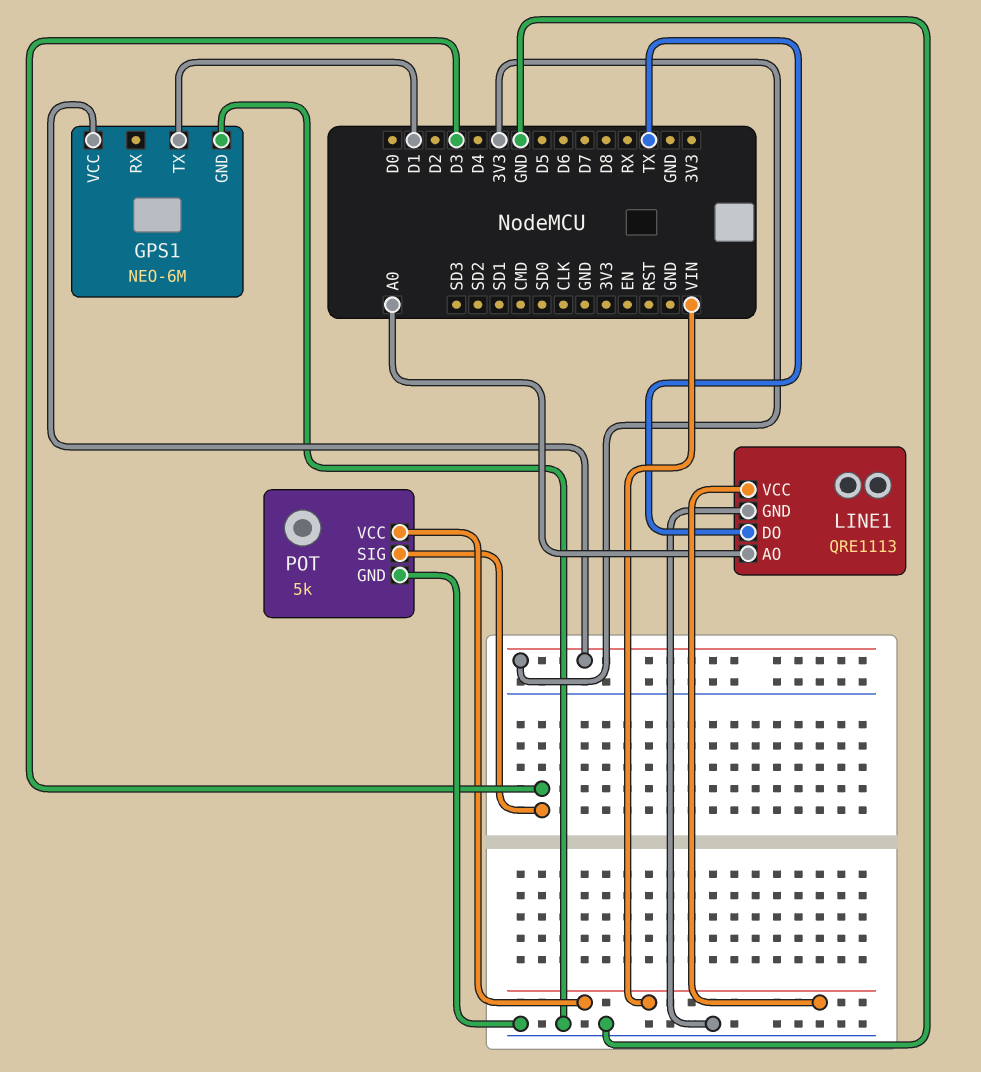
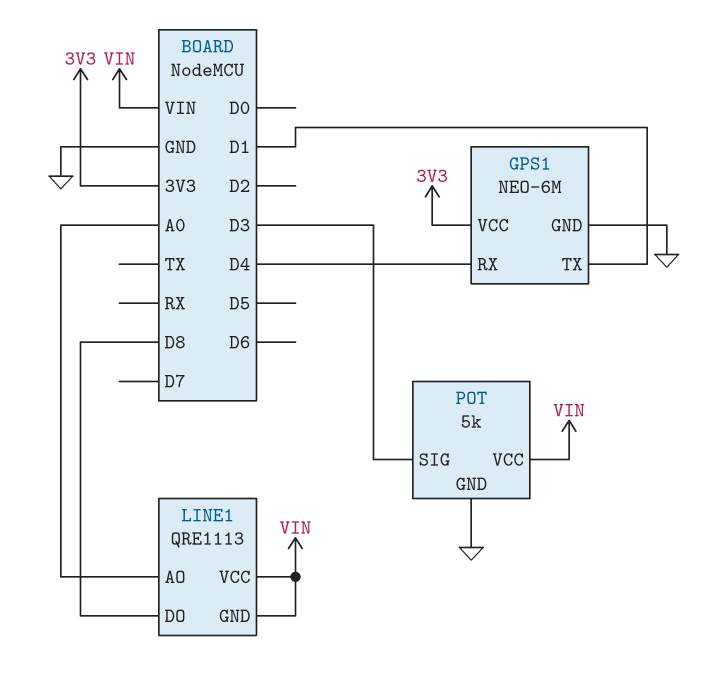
GPS1 pin RX: none -> D4
LINE1 pin DO: TX -> D8
LINE1 pin GND: GND -> VIN

